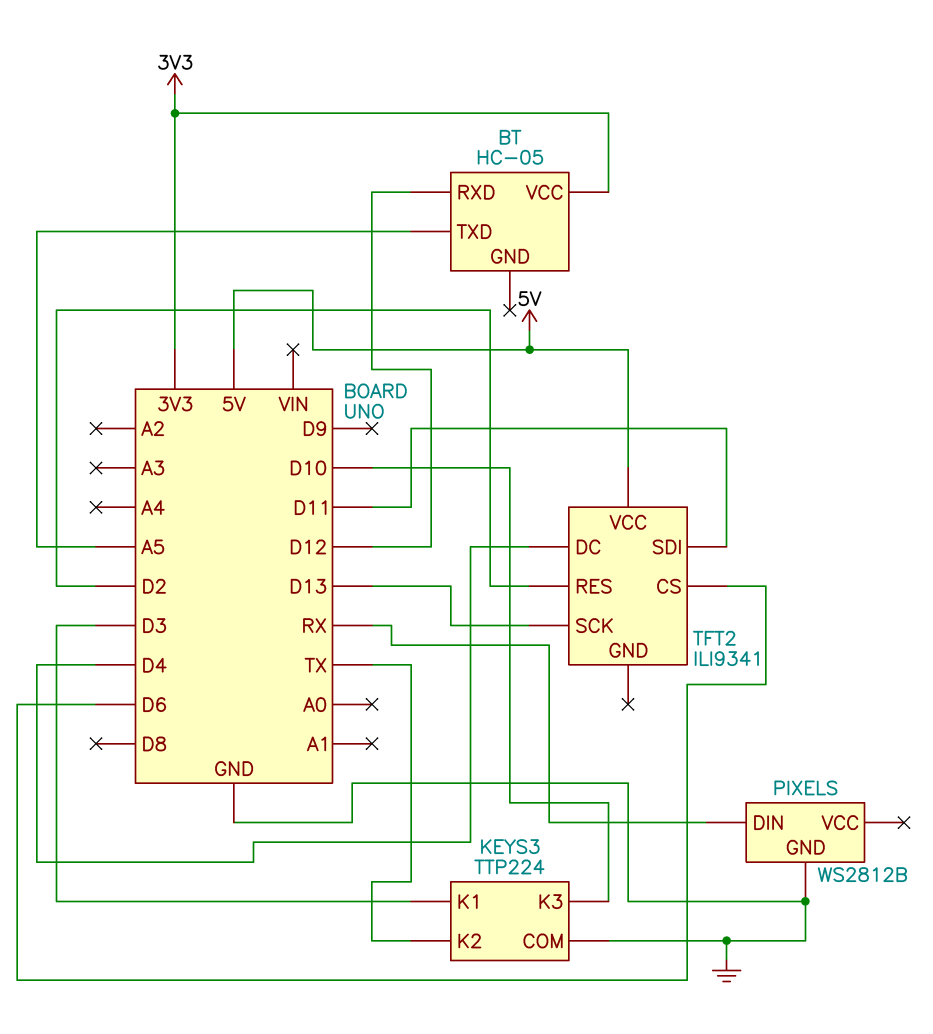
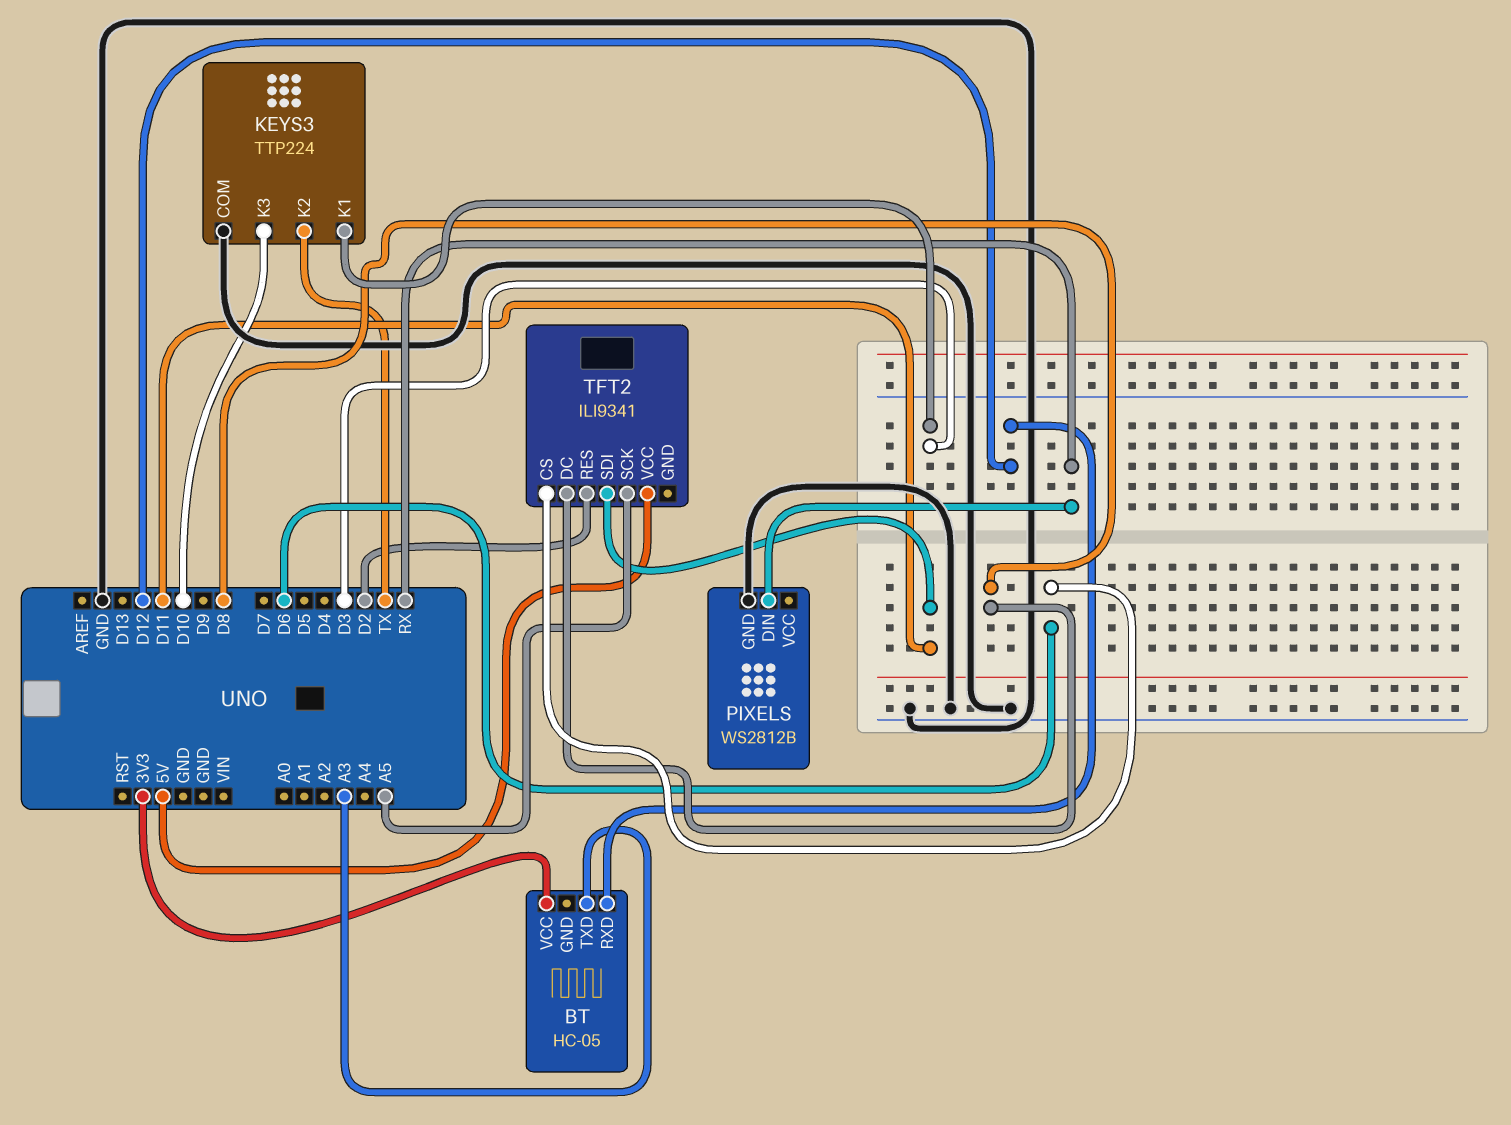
BT pin TXD: A5 -> A3
TFT2 pin DC: D4 -> D8
TFT2 pin SCK: D13 -> A5

